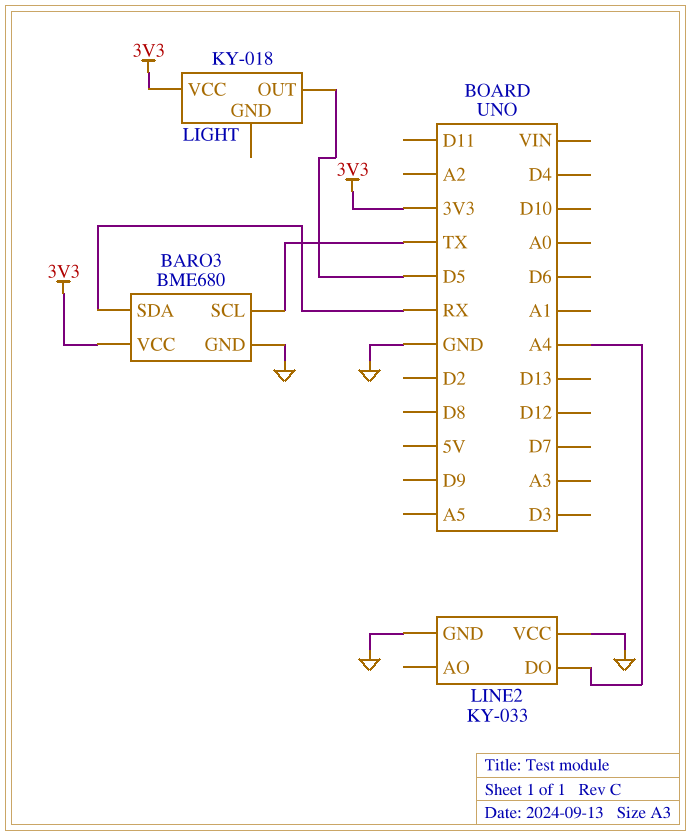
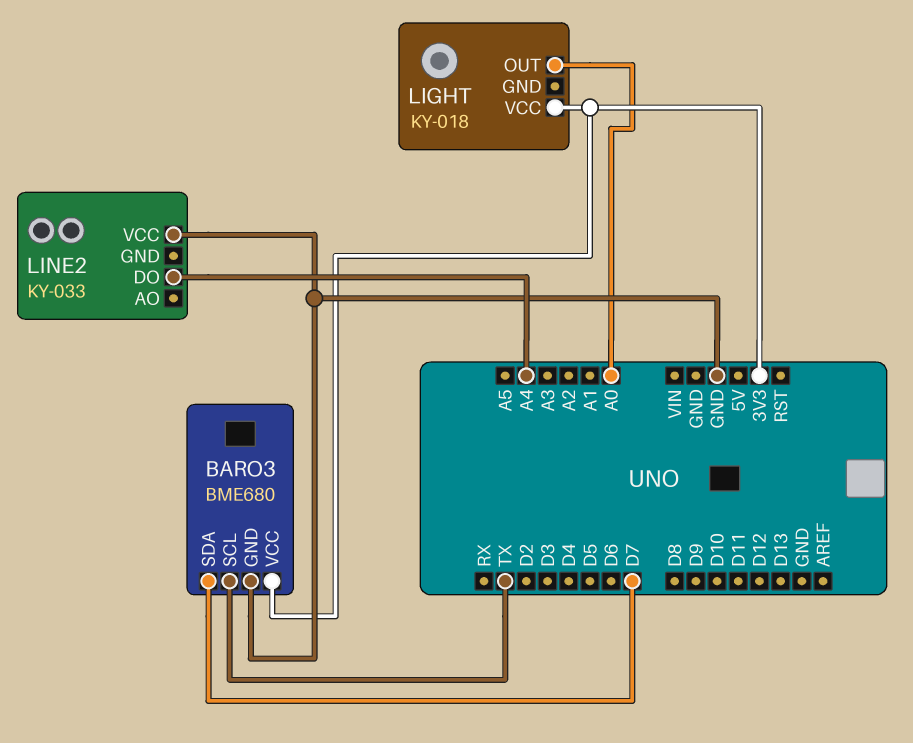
BARO3 pin SDA: RX -> D7
LIGHT pin OUT: D5 -> A0
LINE2 pin GND: GND -> none

